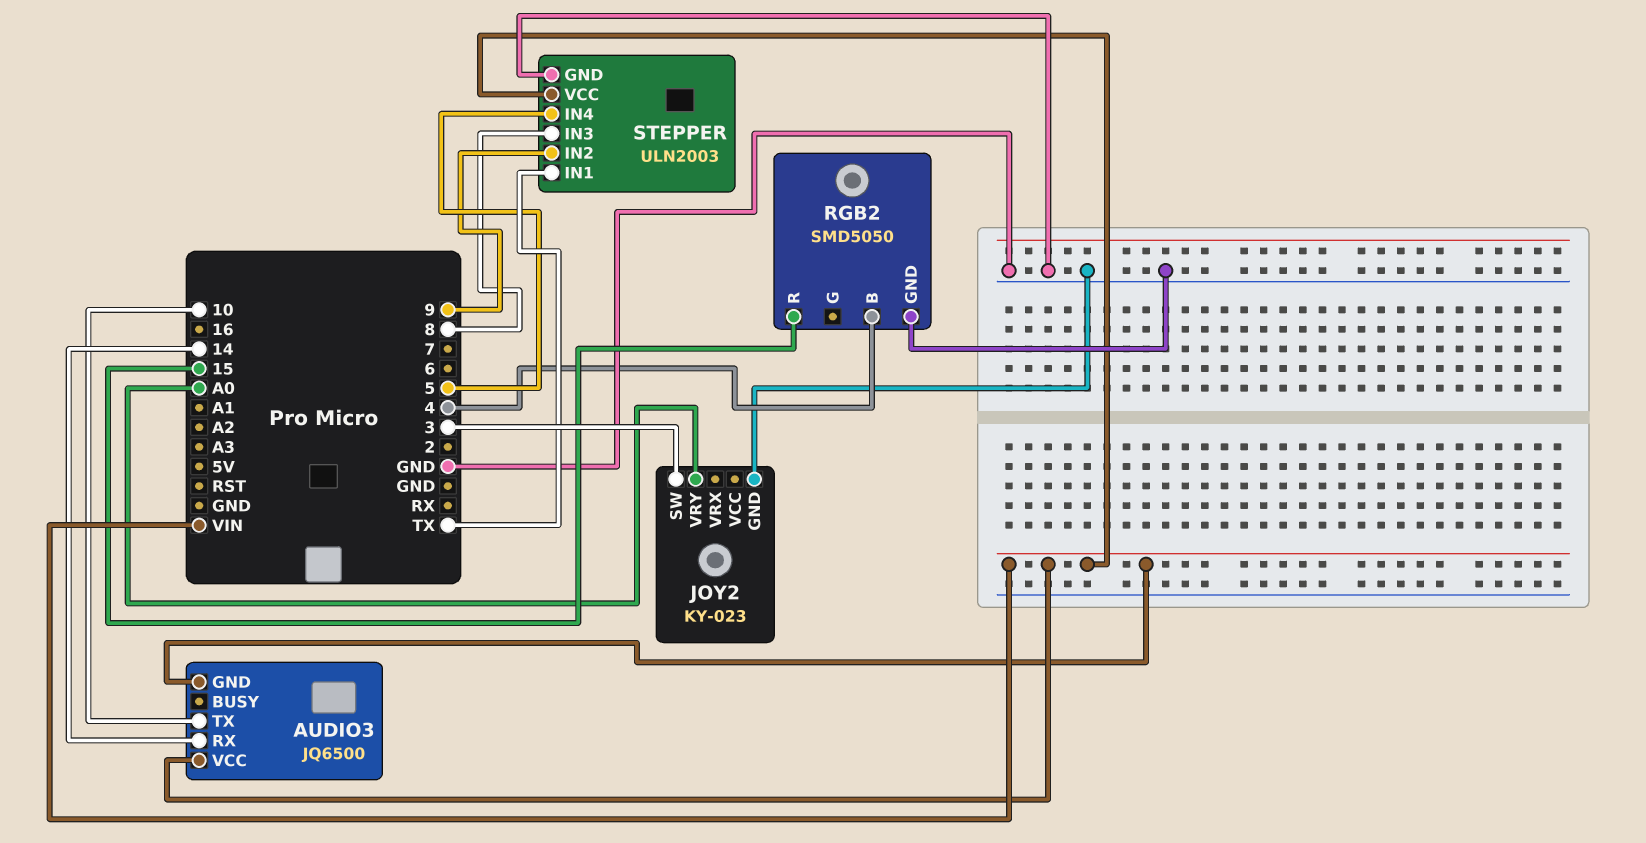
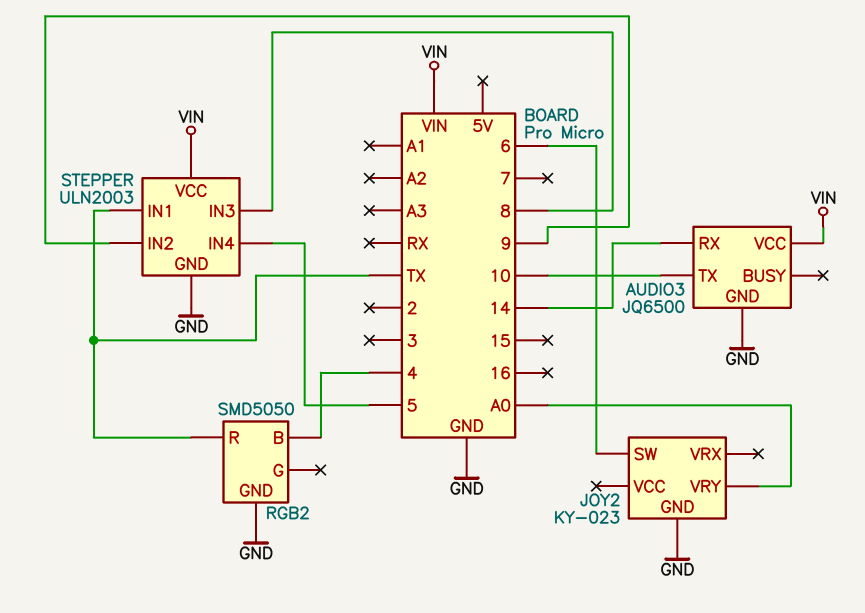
AUDIO3 pin GND: VIN -> GND
JOY2 pin SW: 3 -> 6
RGB2 pin R: 15 -> TX

